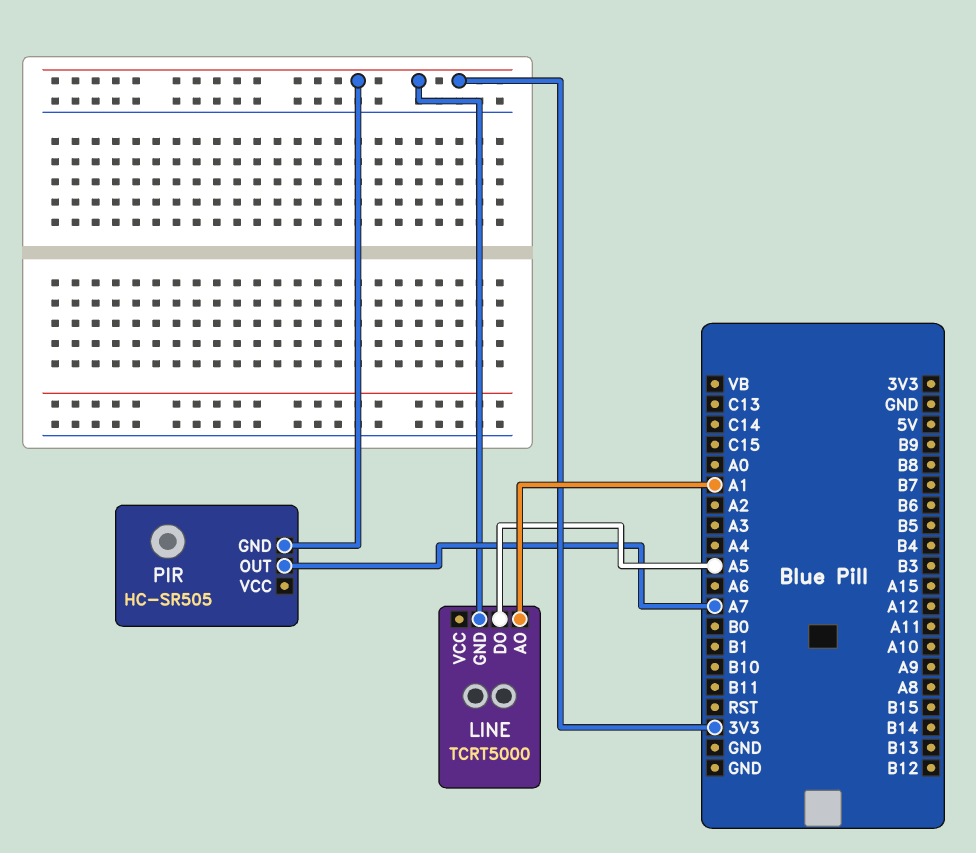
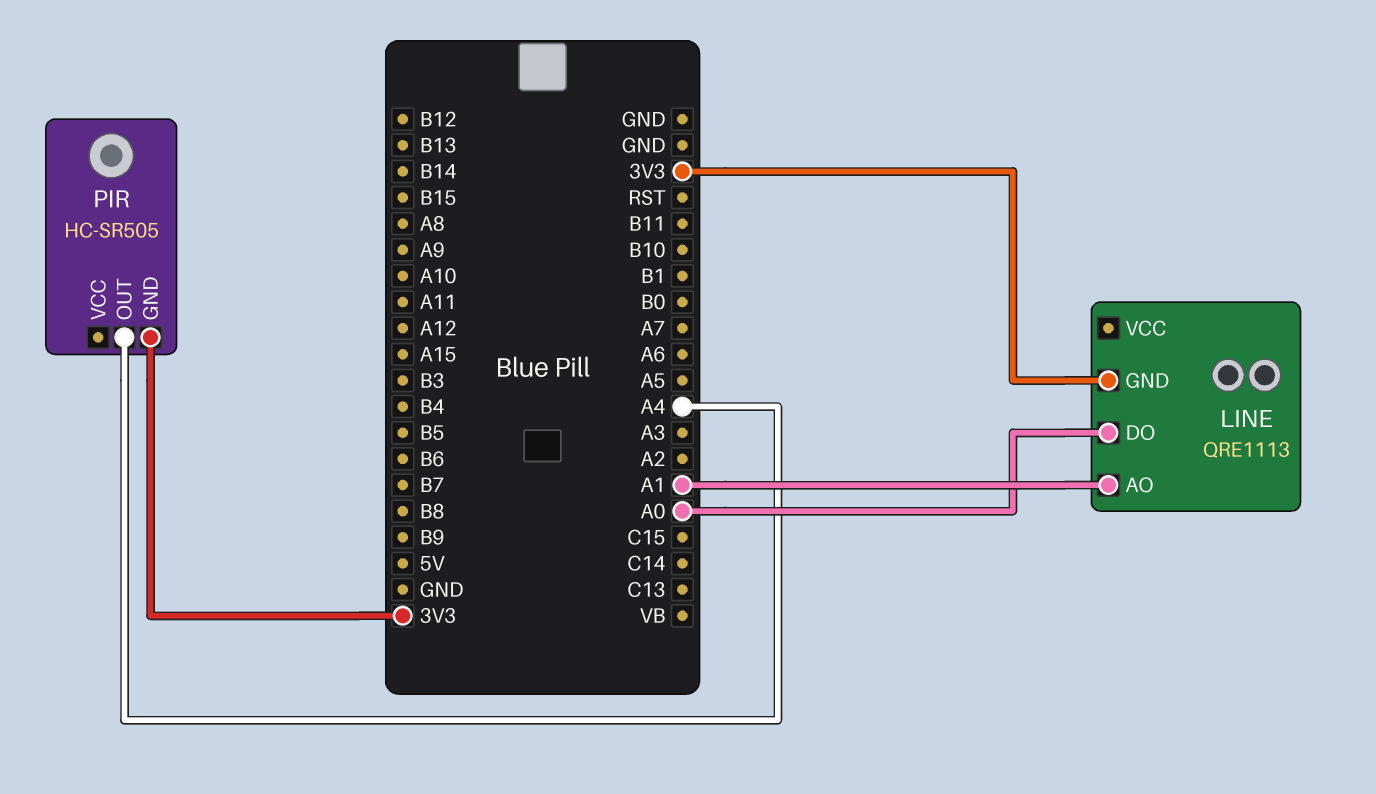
LINE: TCRT5000 -> QRE1113
LINE pin DO: A5 -> A0
PIR pin OUT: A7 -> A4

